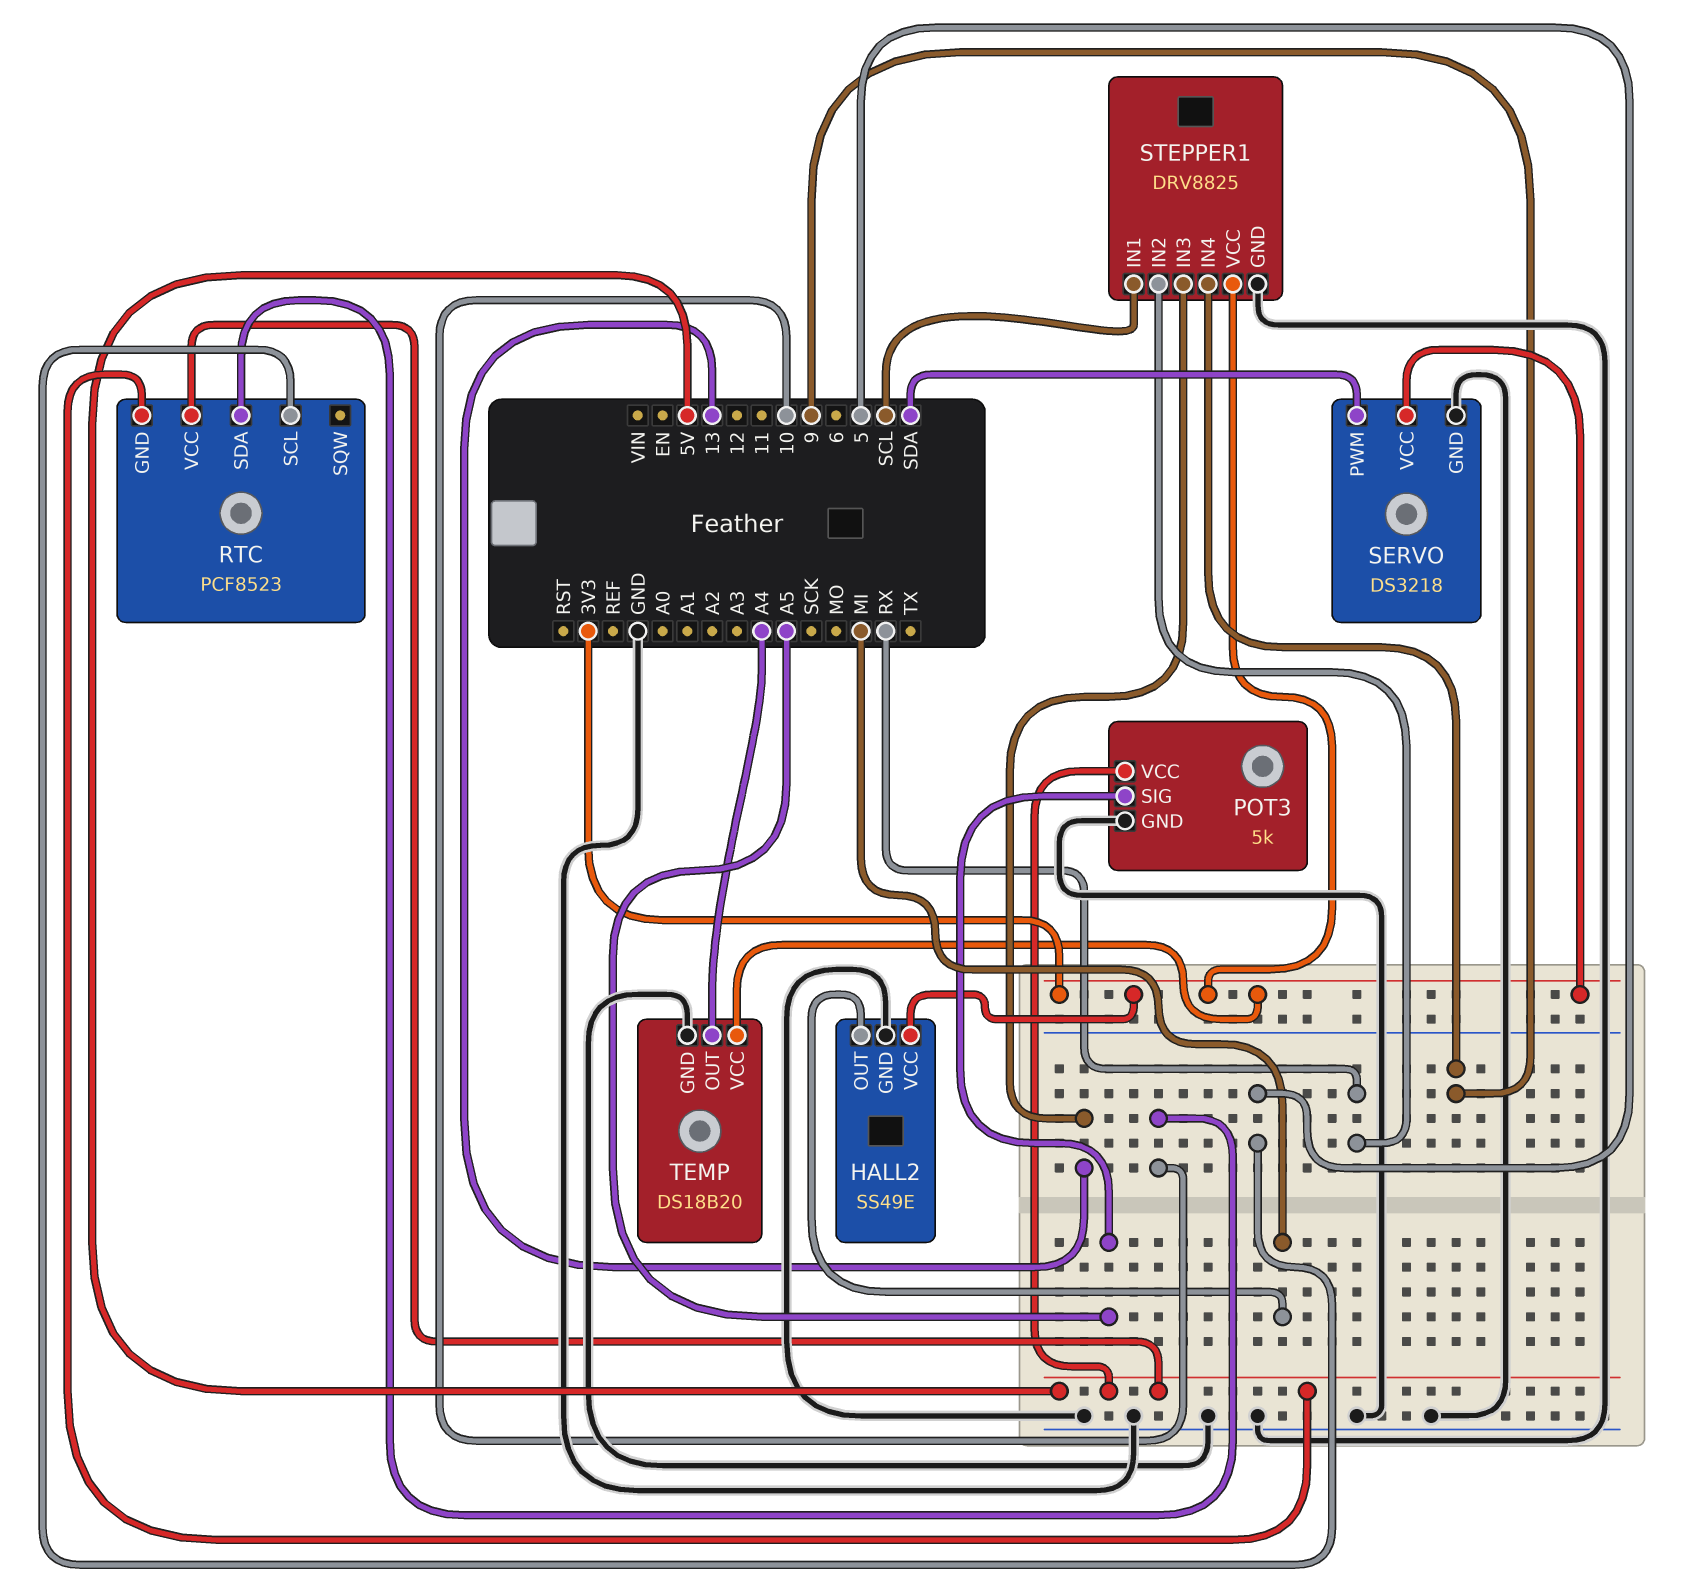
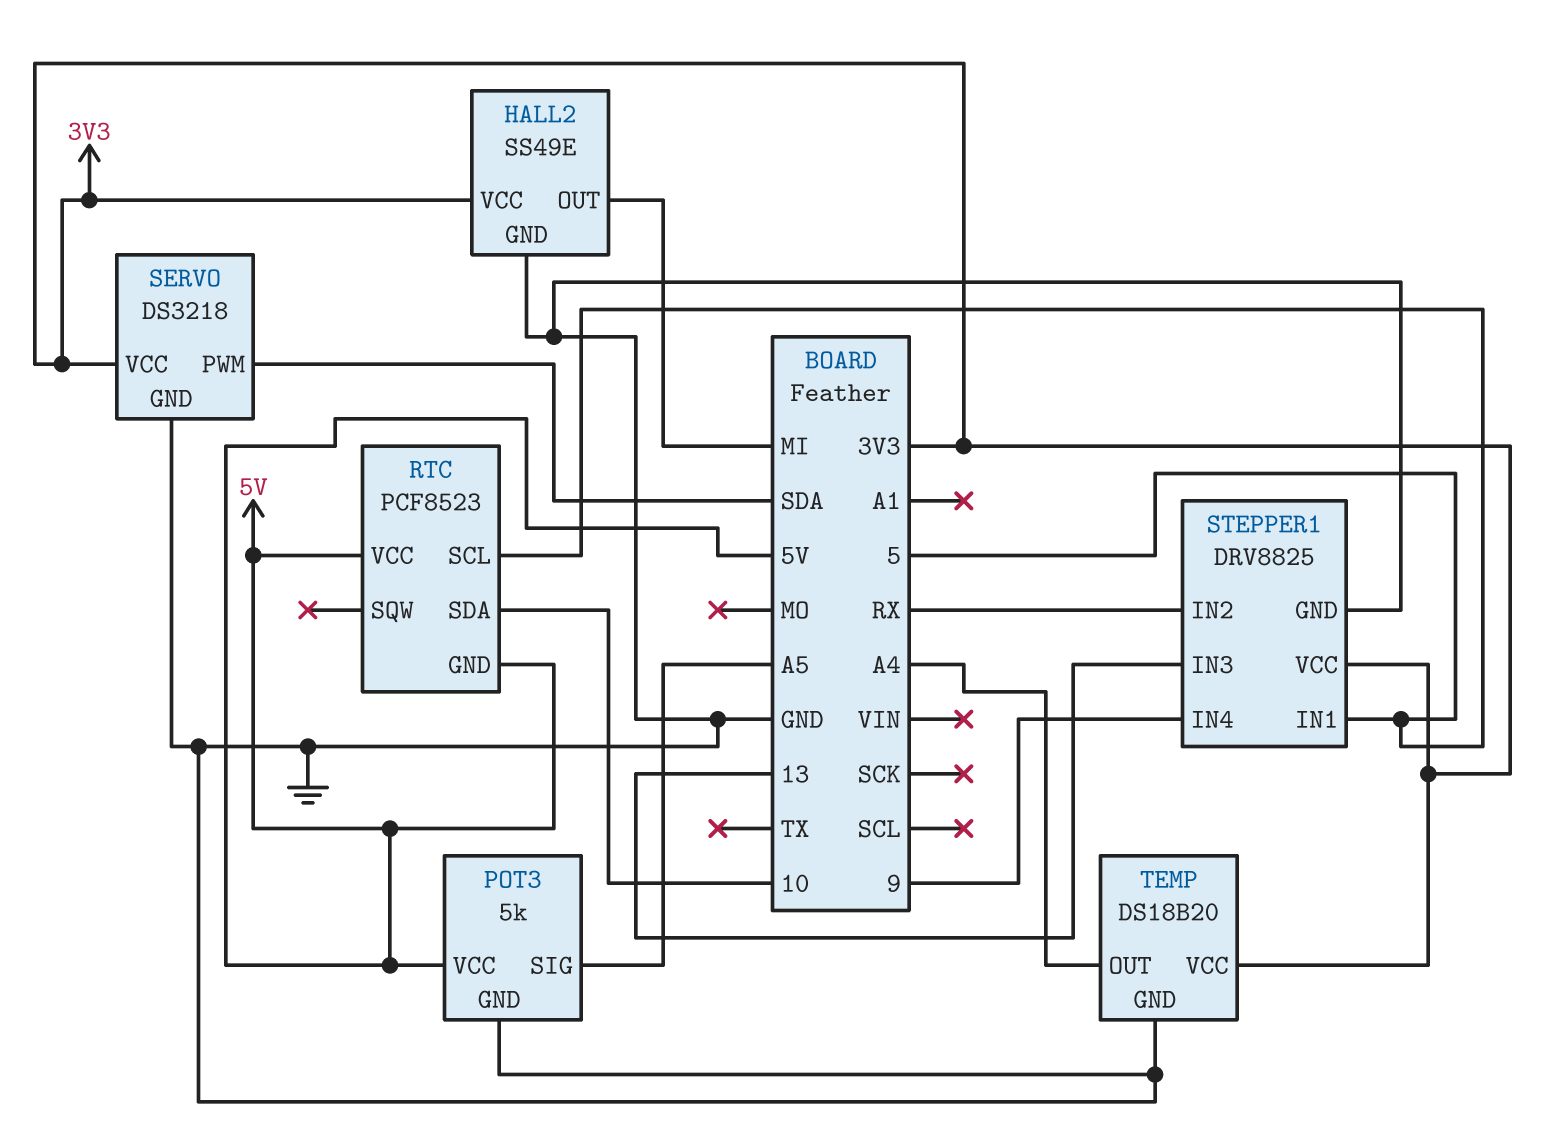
STEPPER1 pin IN1: SCL -> 5

